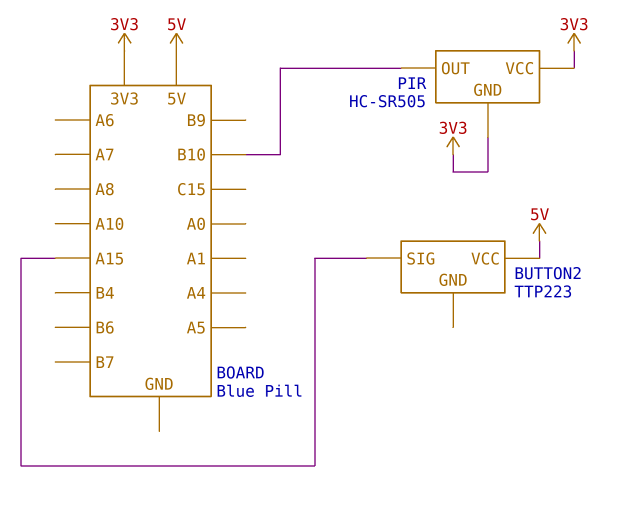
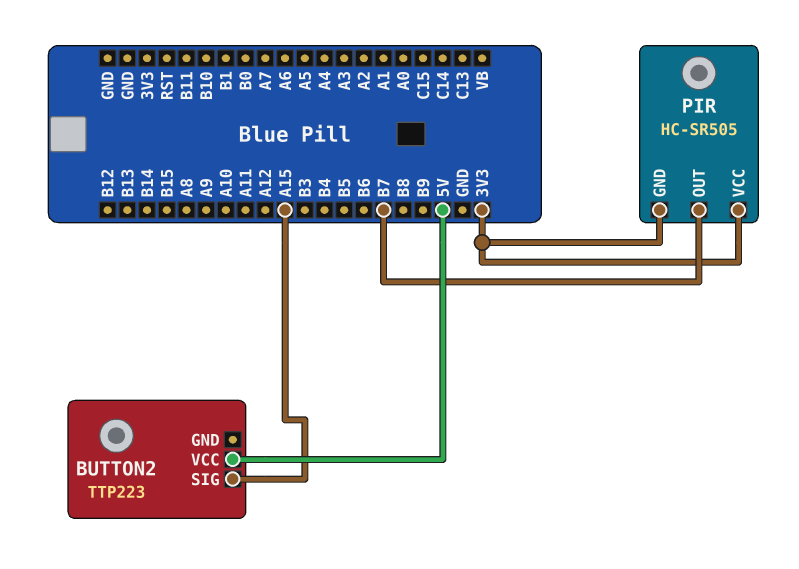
PIR pin OUT: B10 -> B7

